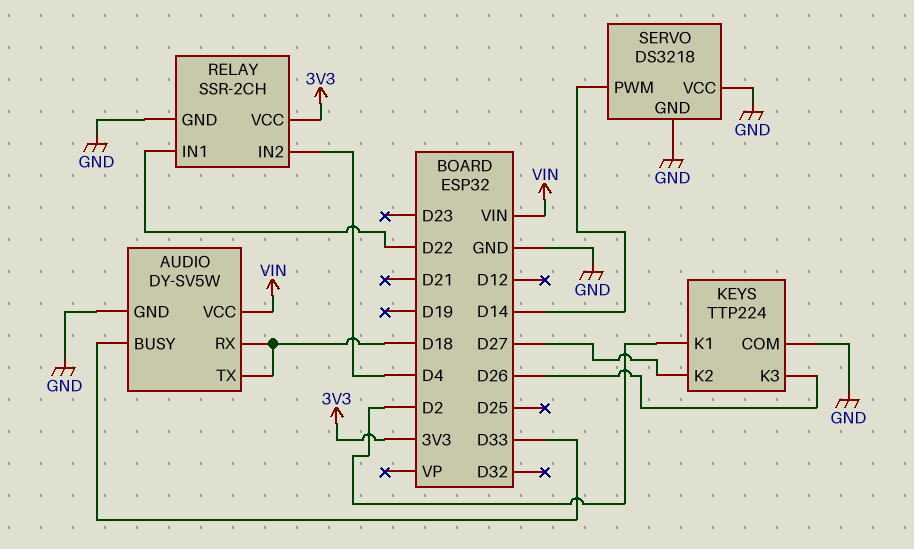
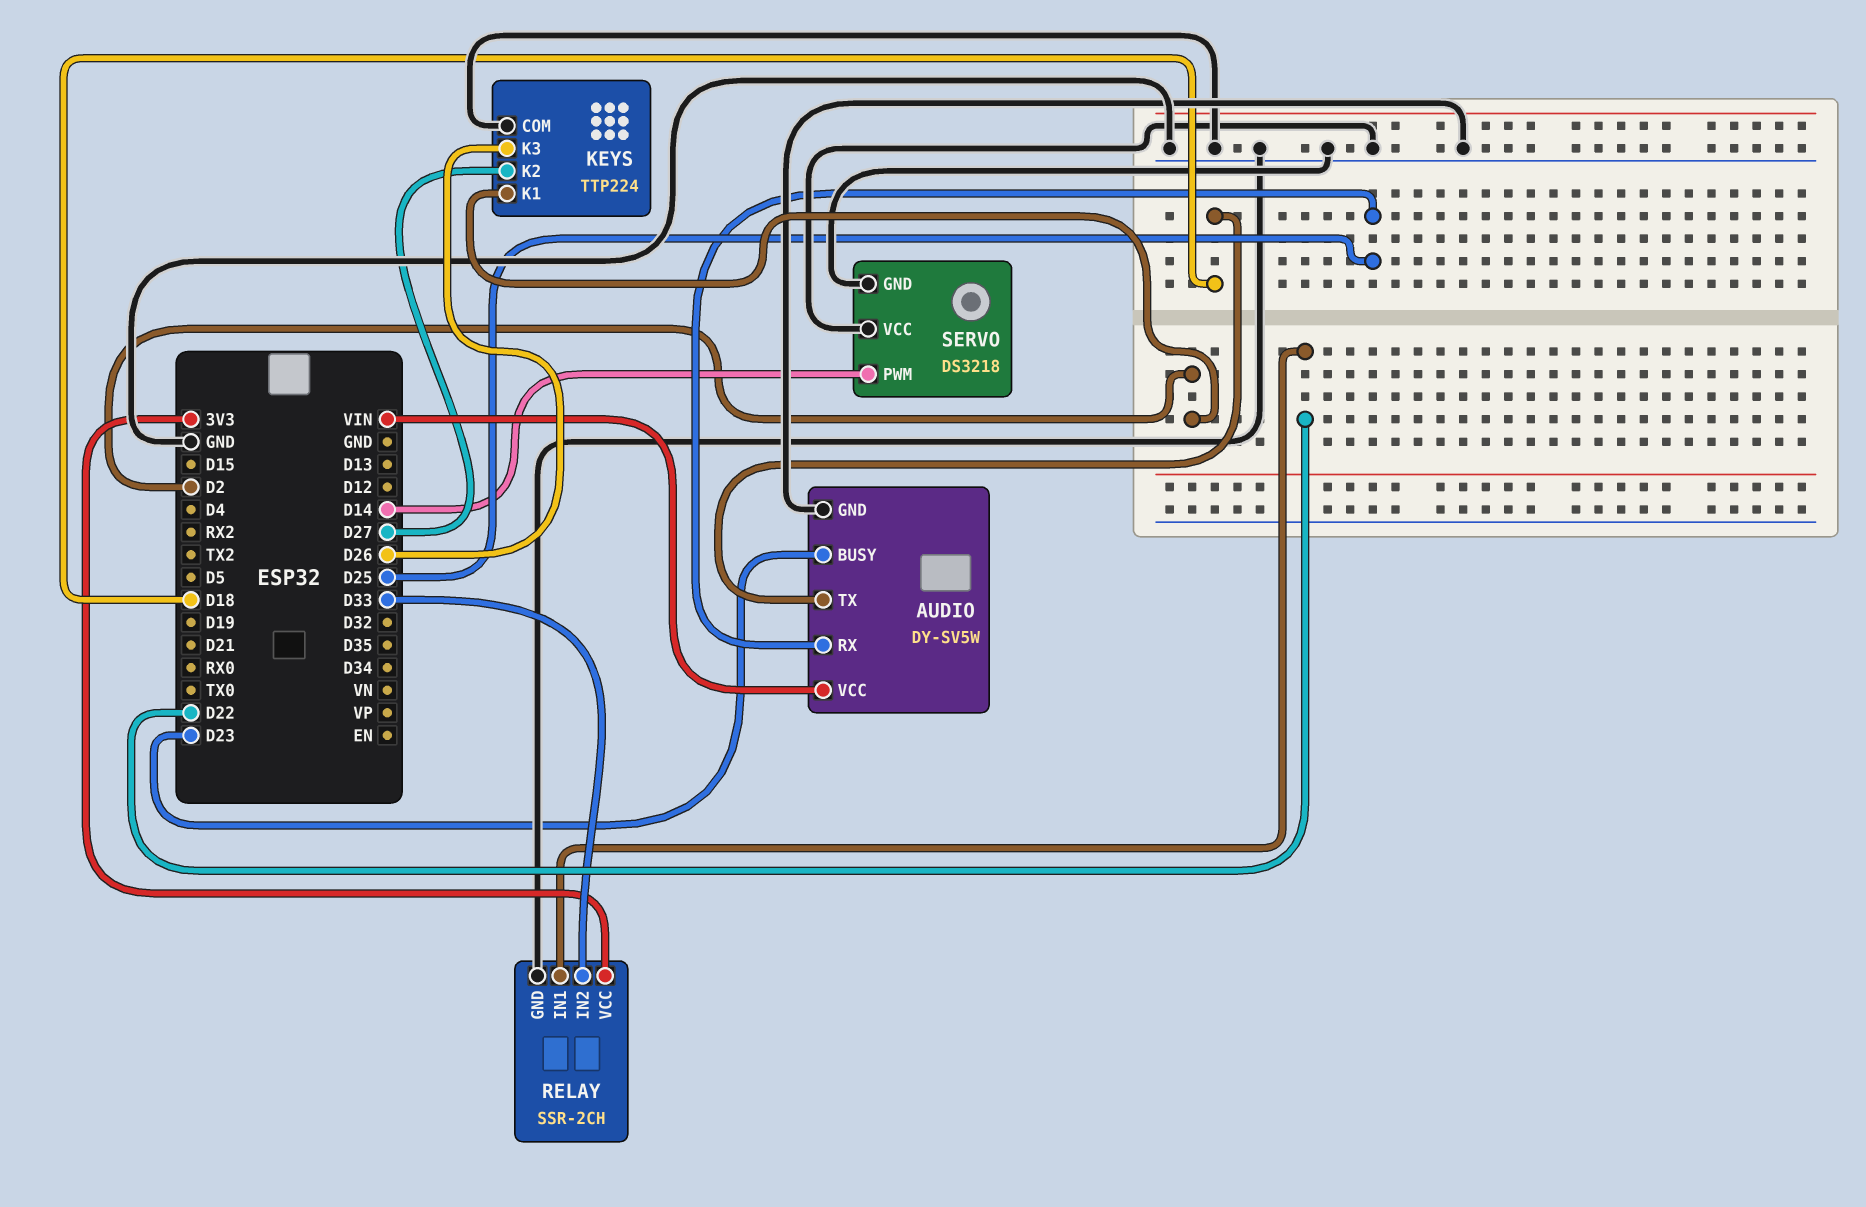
AUDIO pin BUSY: D33 -> D23
AUDIO pin RX: D18 -> D25
RELAY pin IN2: D4 -> D33

